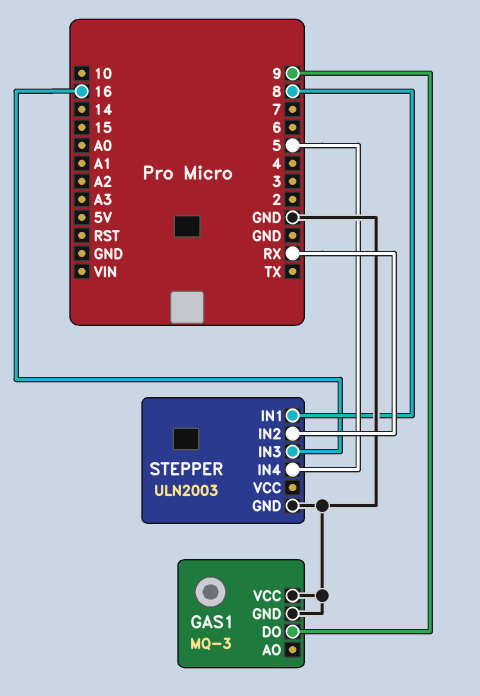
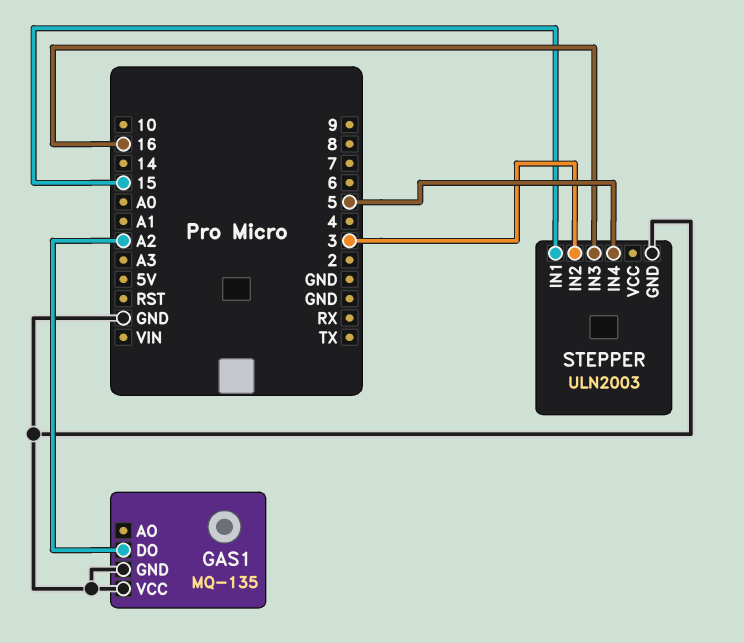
GAS1: MQ-3 -> MQ-135
GAS1 pin DO: 9 -> A2
STEPPER pin IN1: 8 -> 15
STEPPER pin IN2: RX -> 3

